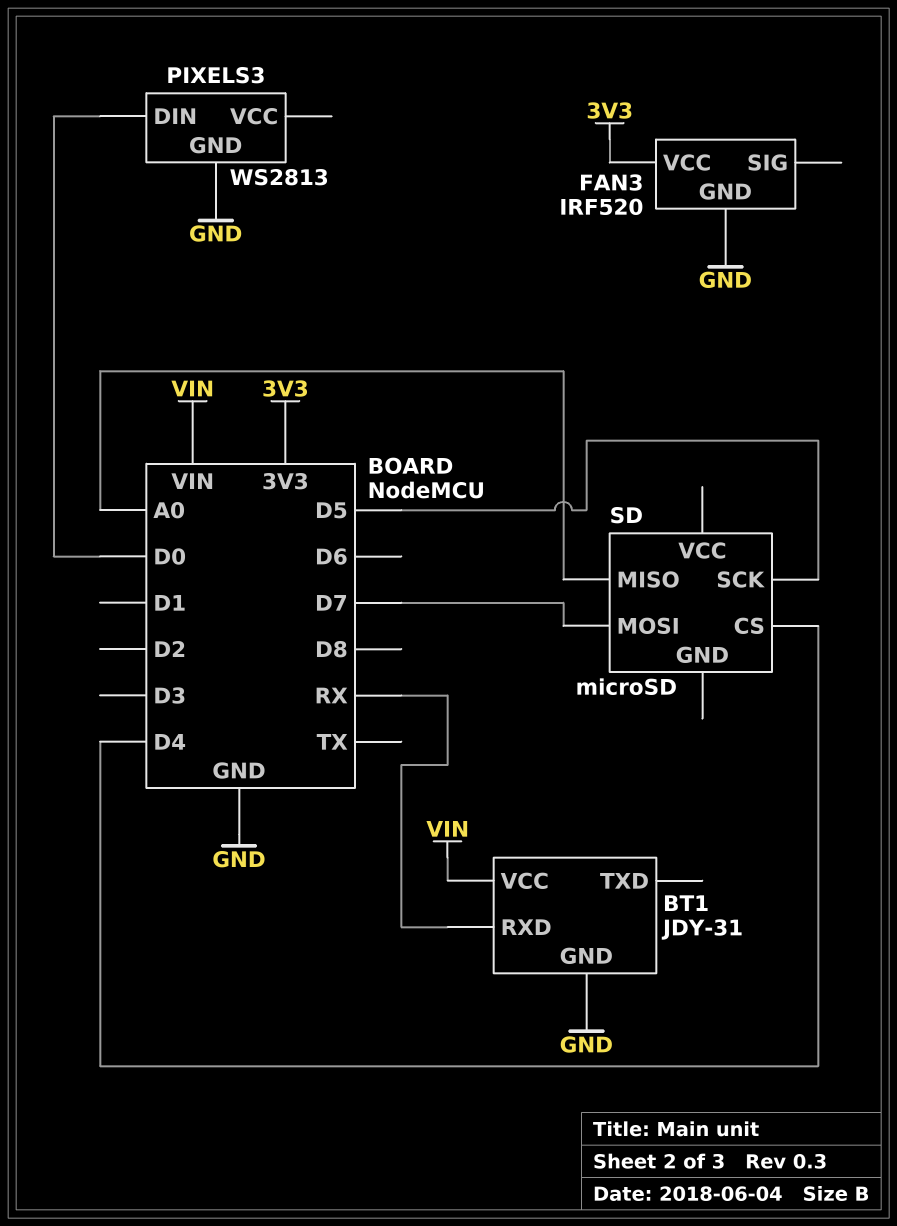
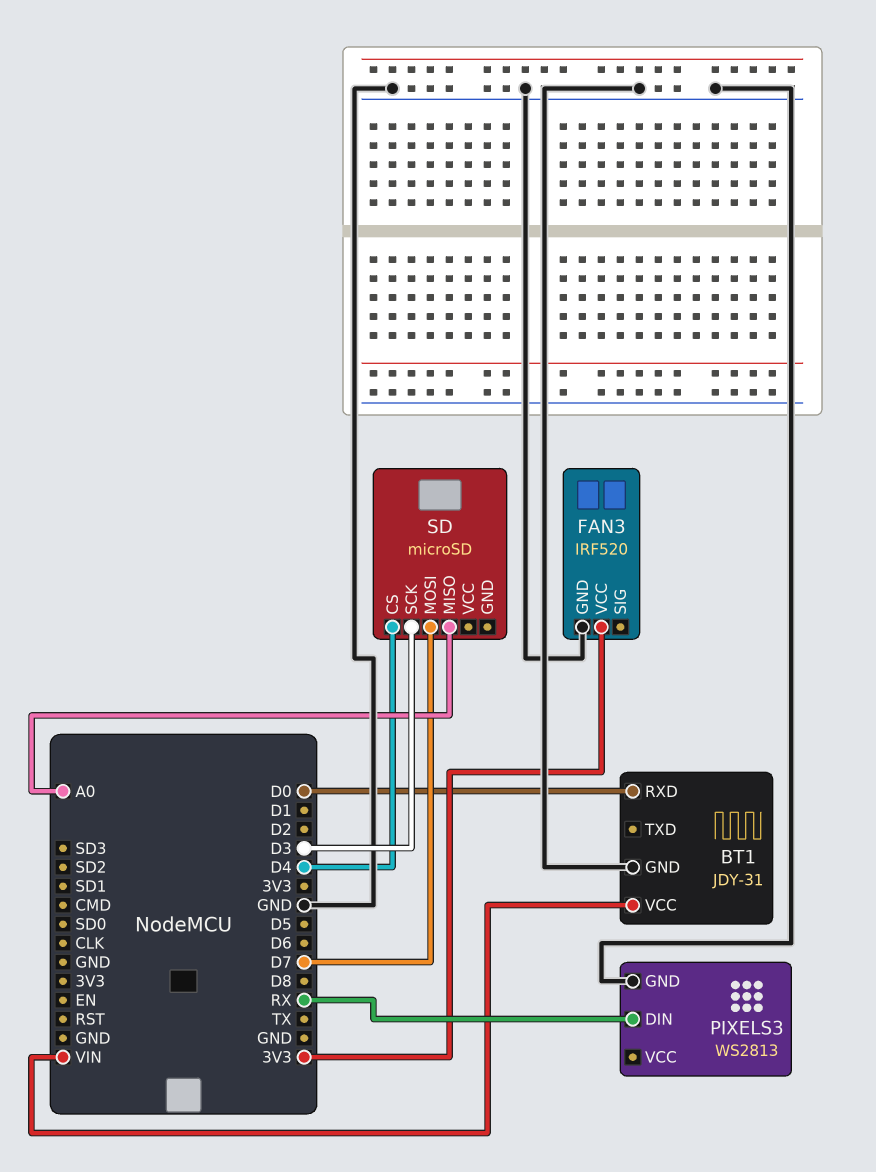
BT1 pin RXD: RX -> D0
PIXELS3 pin DIN: D0 -> RX
SD pin SCK: D5 -> D3

